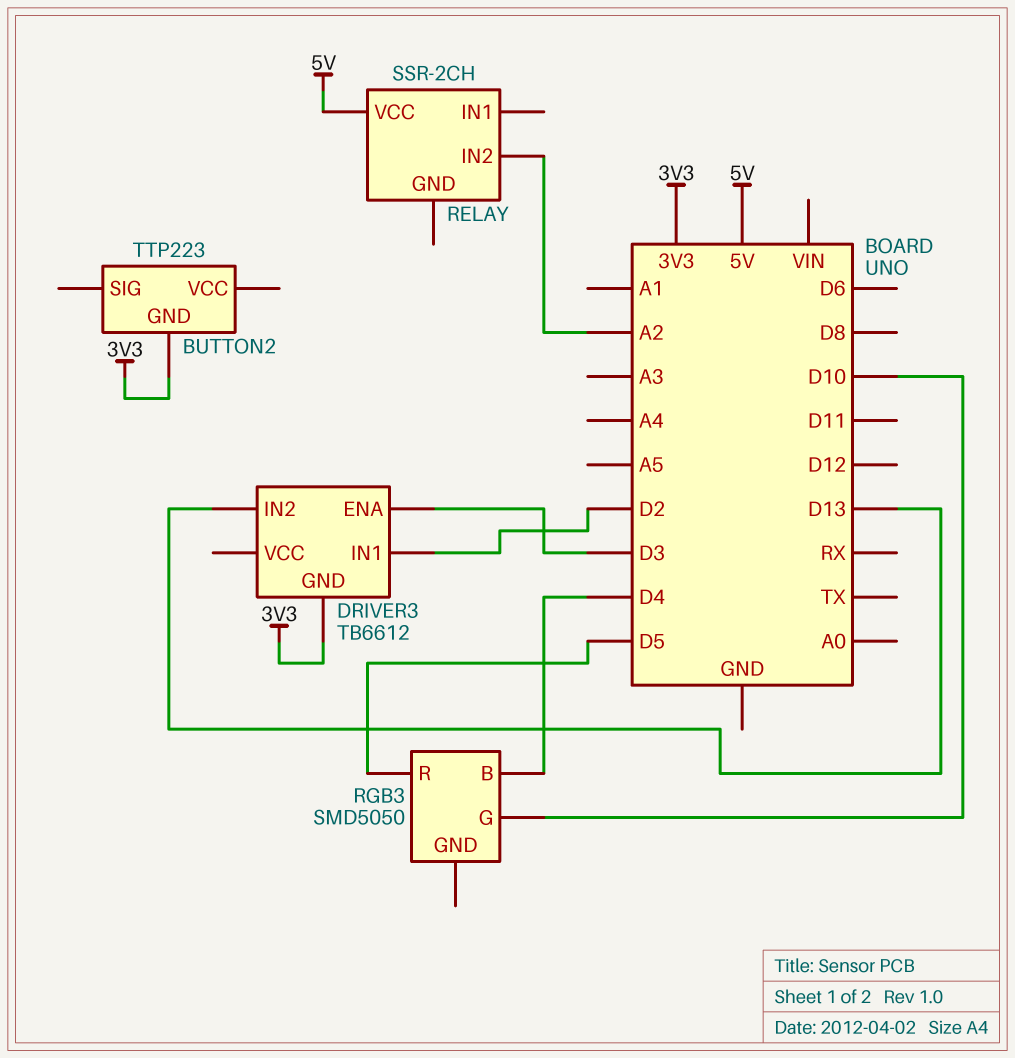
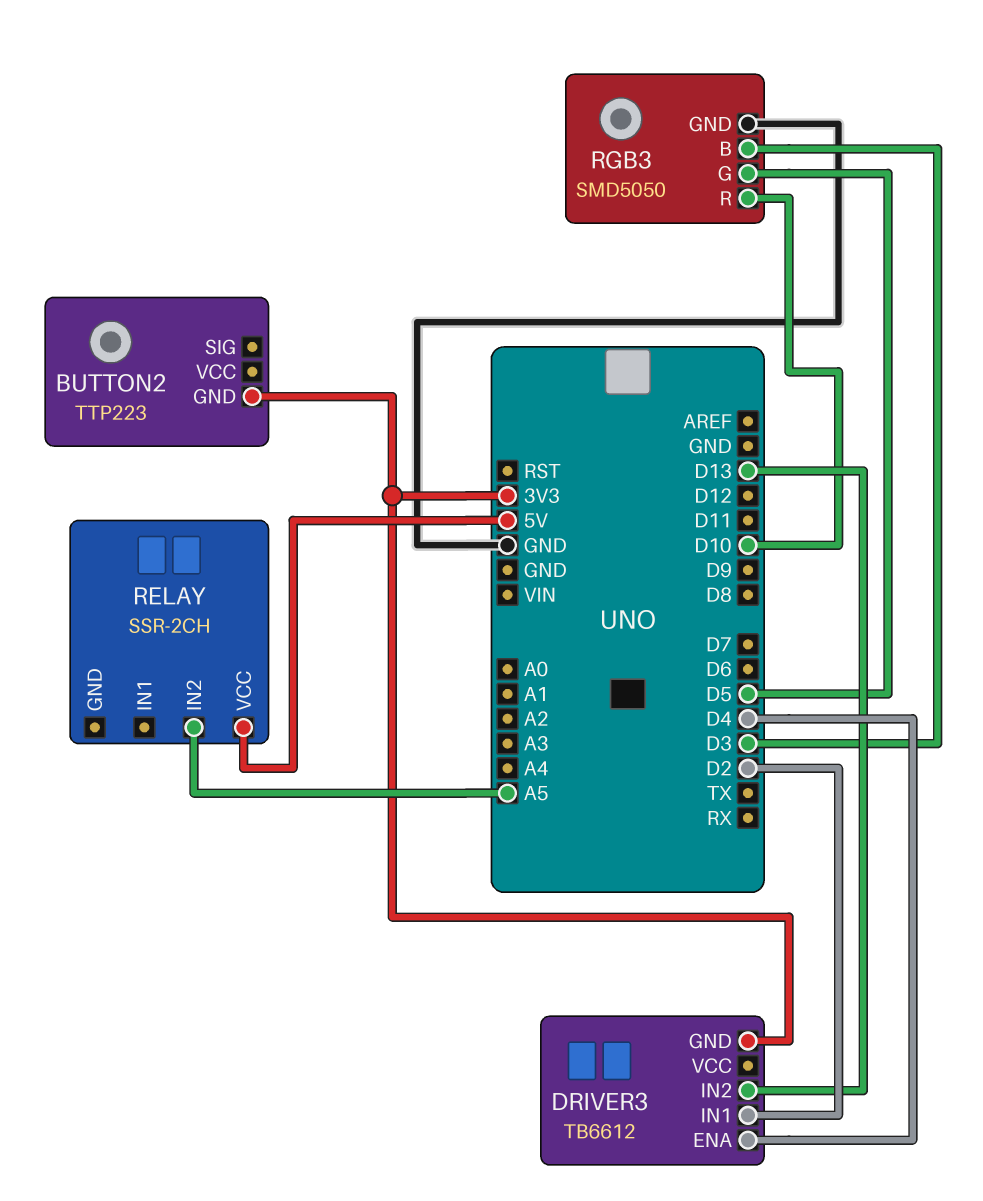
DRIVER3 pin ENA: D3 -> D4
RELAY pin IN2: A2 -> A5
RGB3 pin B: D4 -> D3
RGB3 pin G: D10 -> D5
RGB3 pin GND: none -> GND
RGB3 pin R: D5 -> D10

